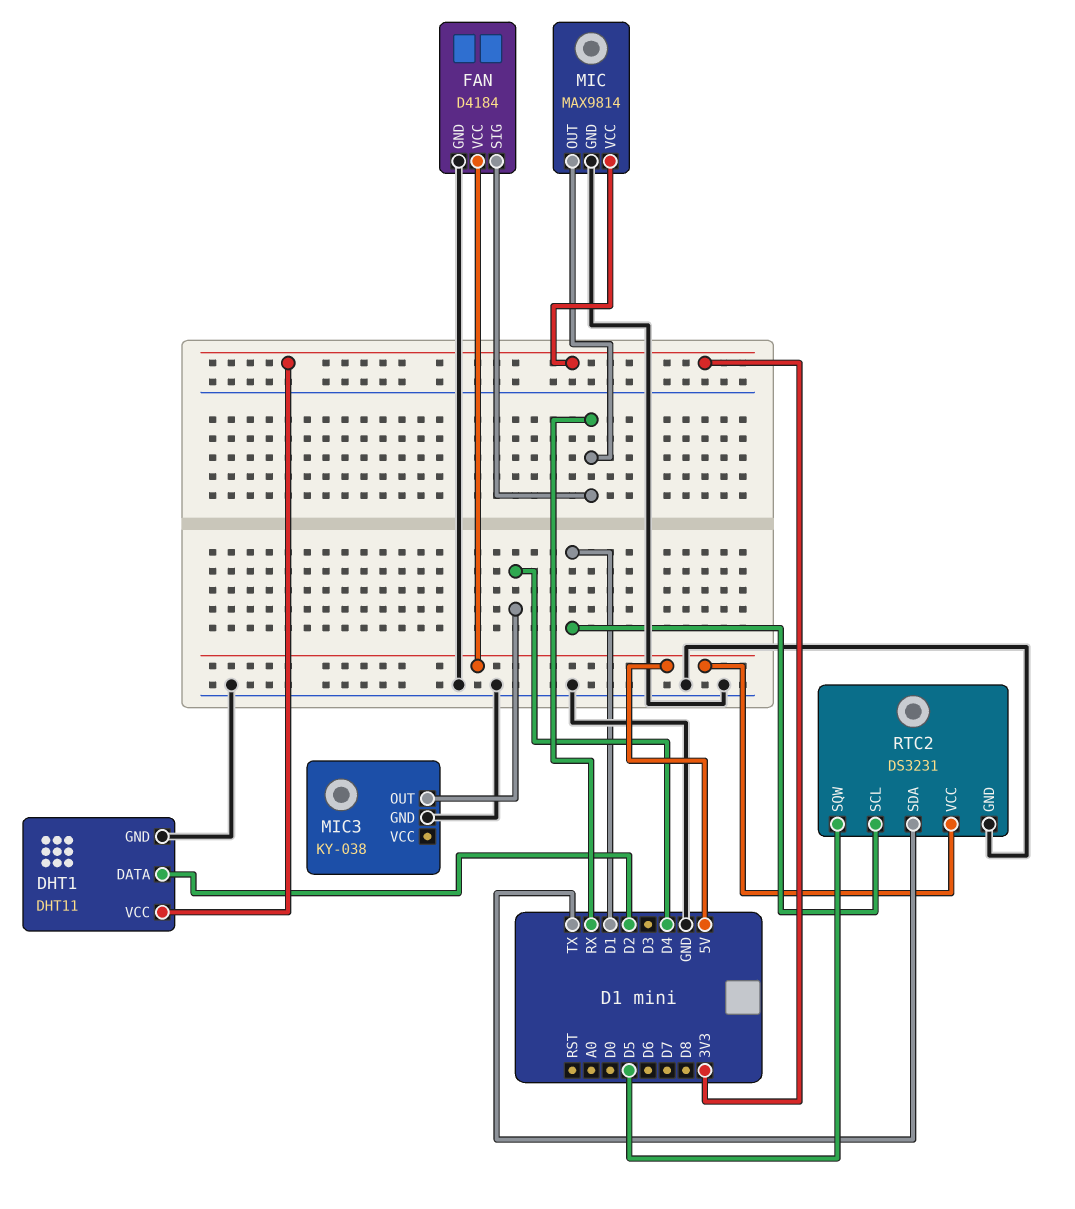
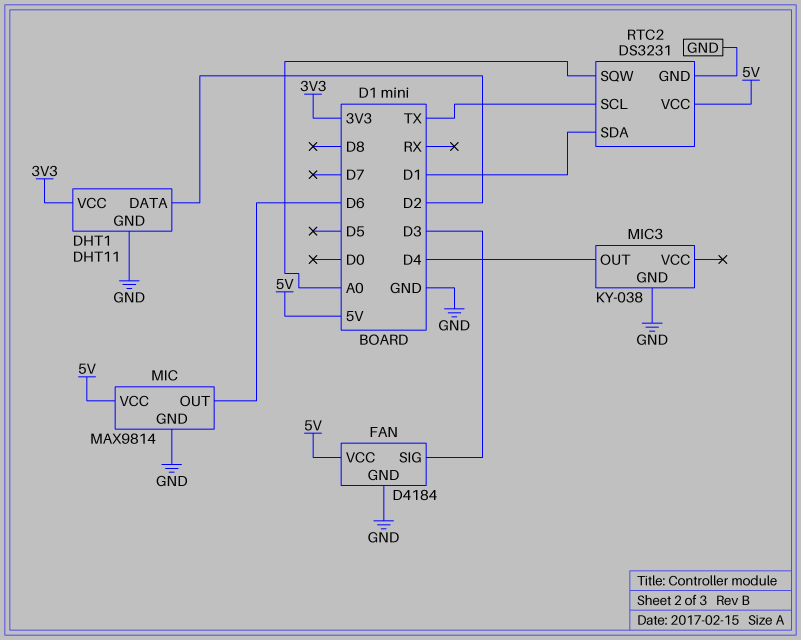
FAN pin SIG: RX -> D3
MIC pin OUT: RX -> D6
MIC pin VCC: 3V3 -> 5V
RTC2 pin SCL: D1 -> TX
RTC2 pin SDA: TX -> D1
RTC2 pin SQW: D5 -> A0

